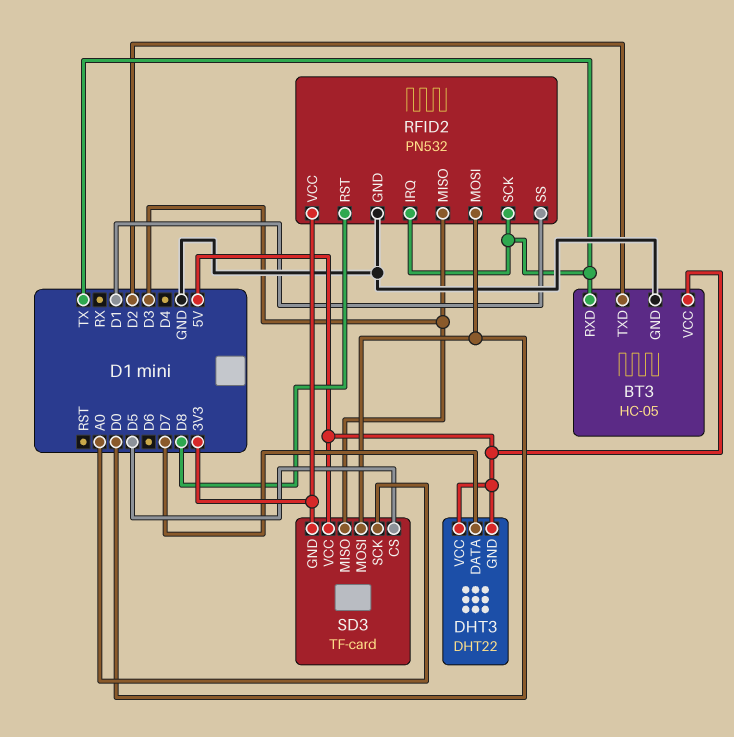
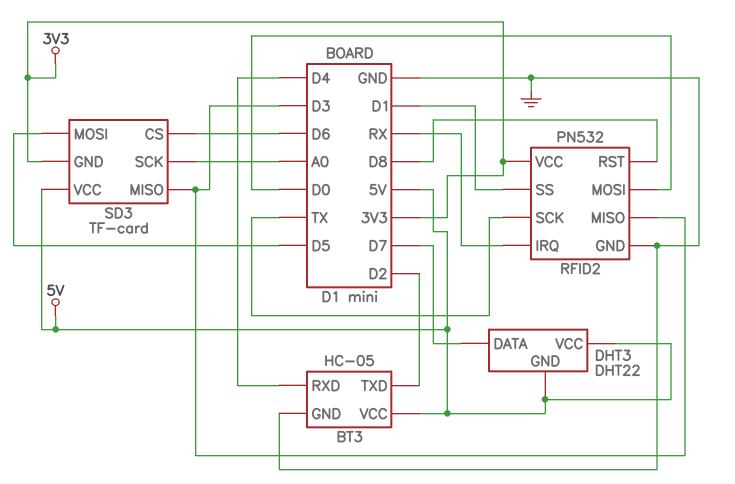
BT3 pin RXD: TX -> D4
RFID2 pin IRQ: TX -> RX
SD3 pin CS: D5 -> D6
SD3 pin MOSI: D0 -> D5

